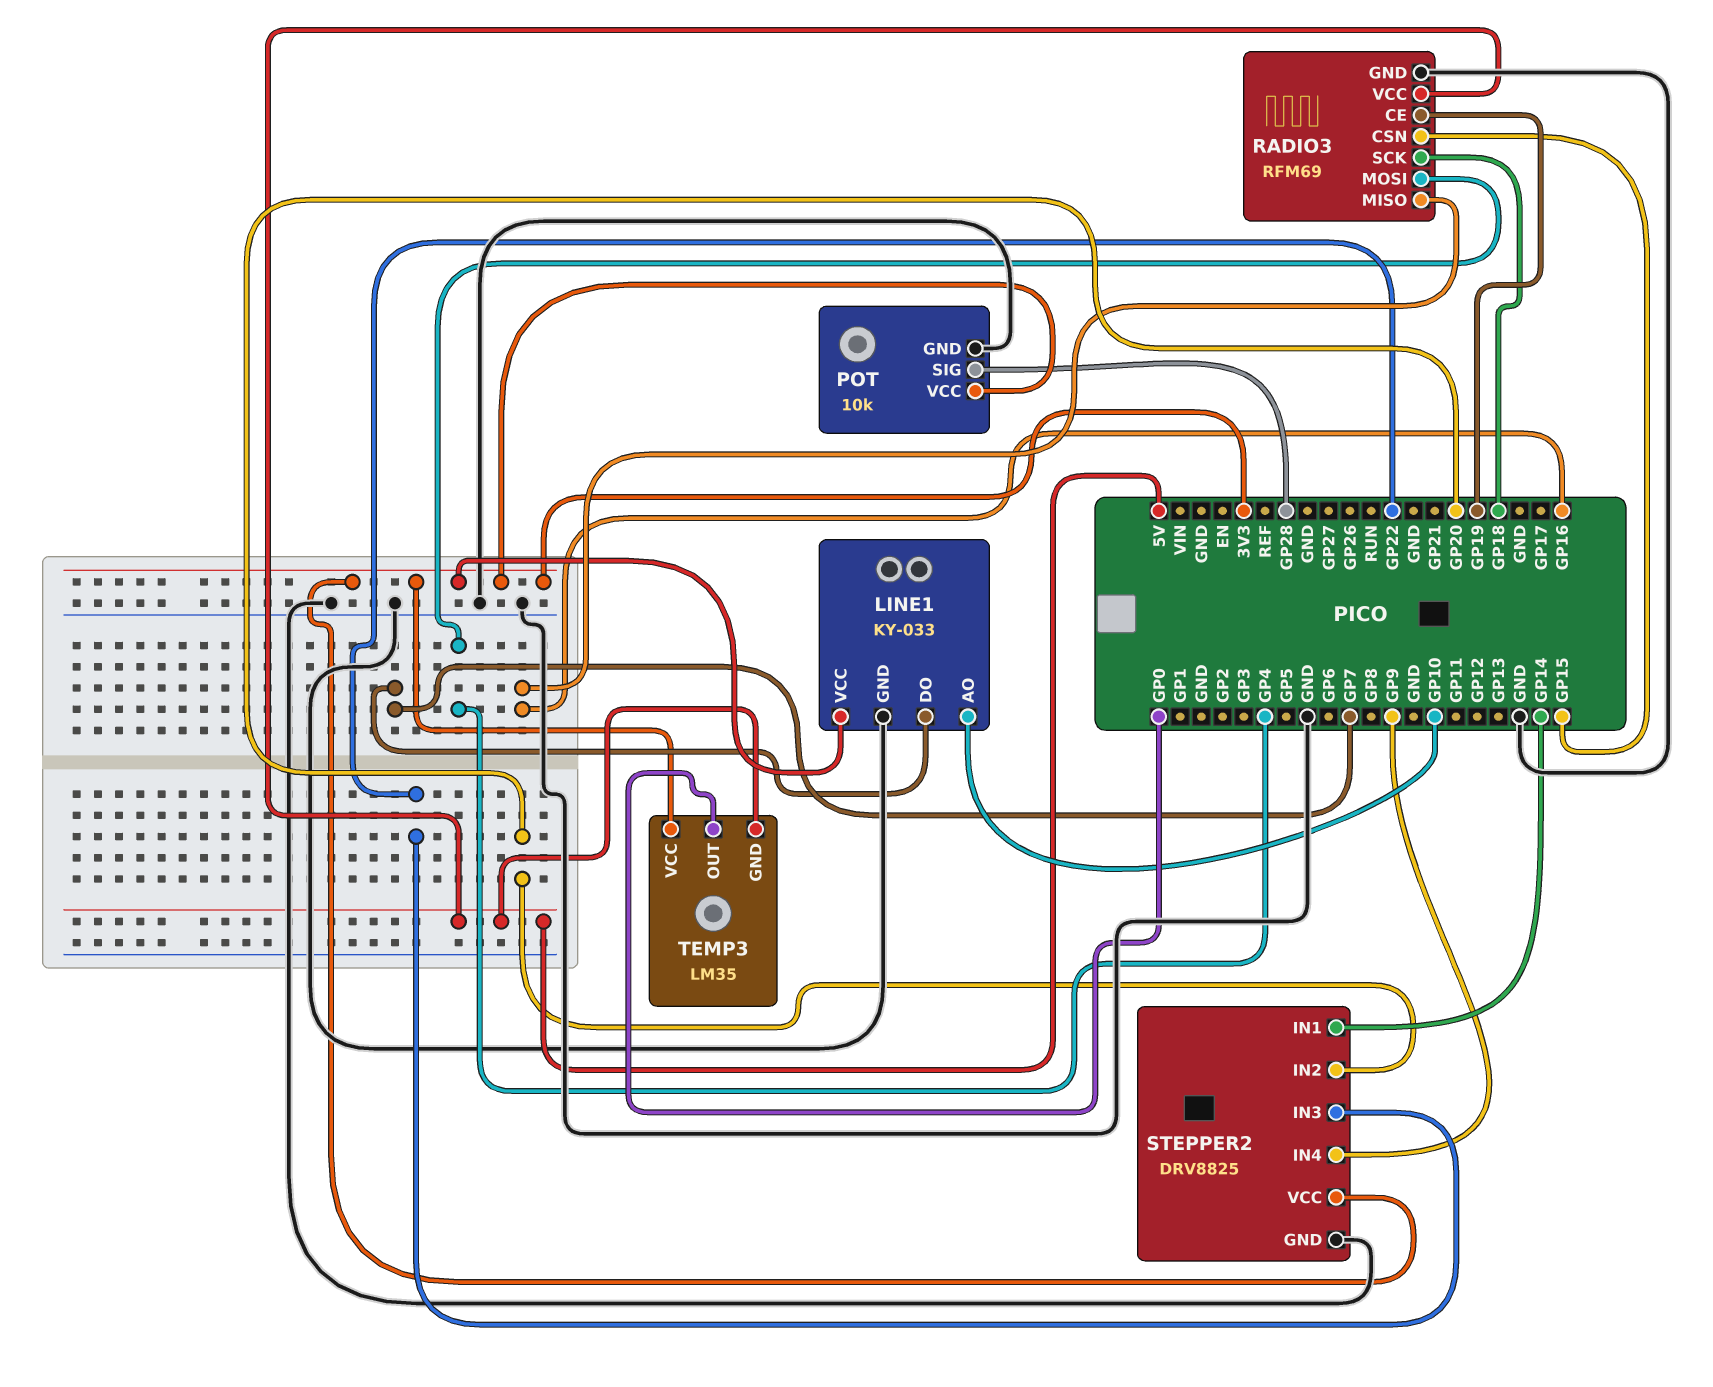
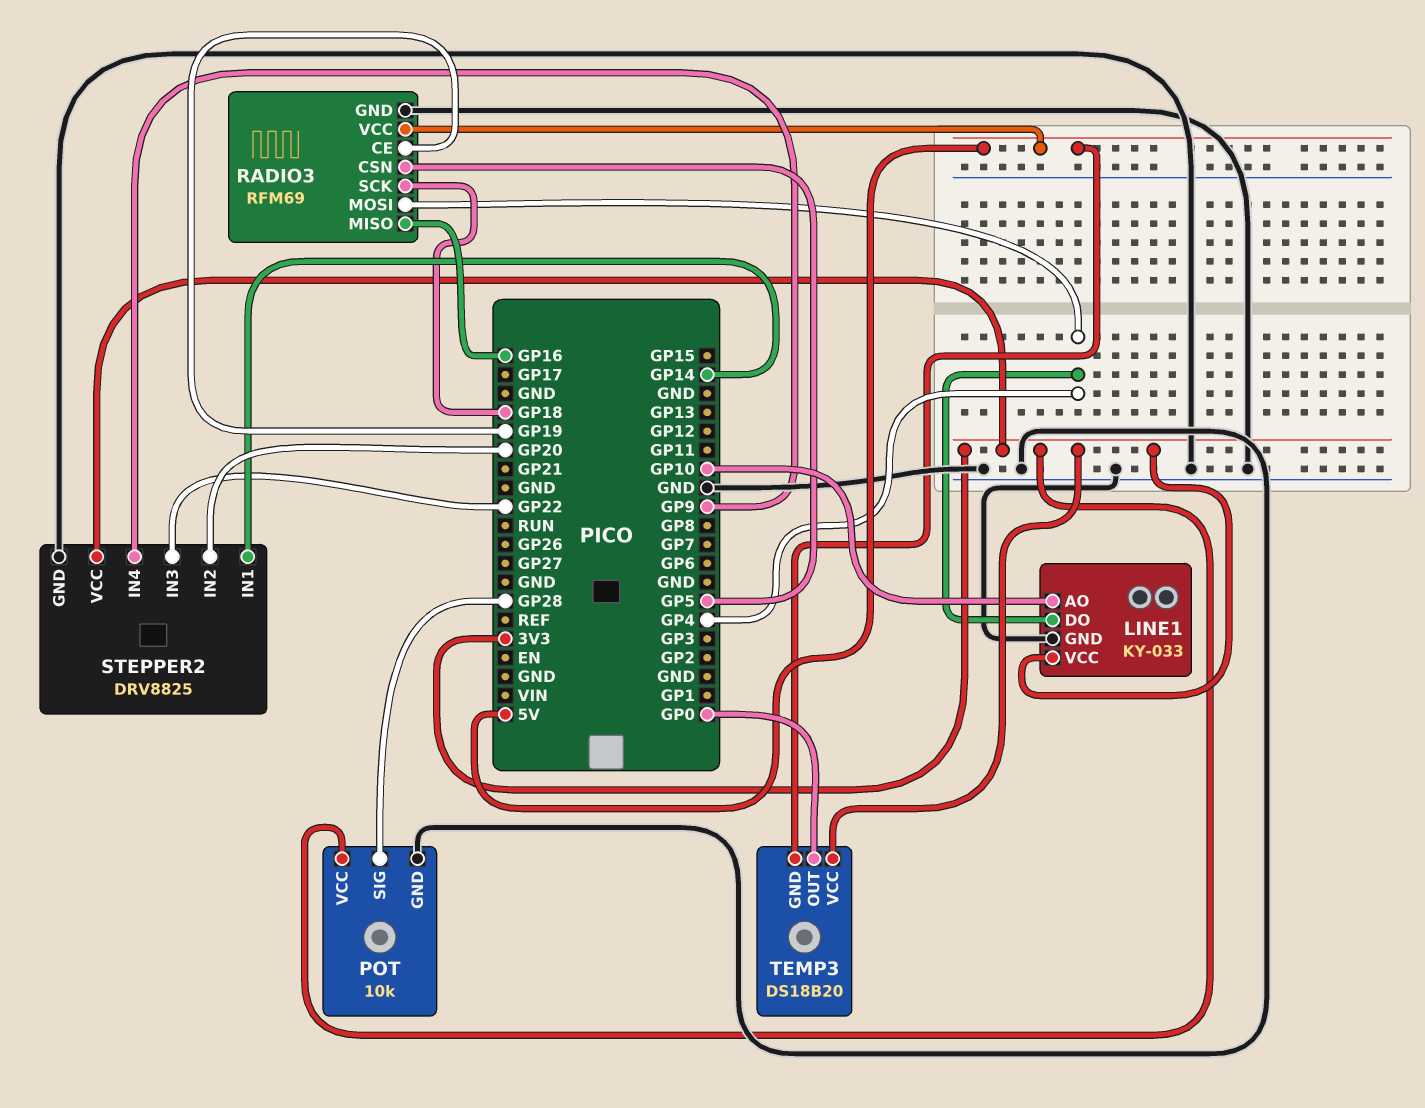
LINE1 pin DO: GP7 -> GP4
RADIO3 pin CSN: GP15 -> GP5
TEMP3: LM35 -> DS18B20

